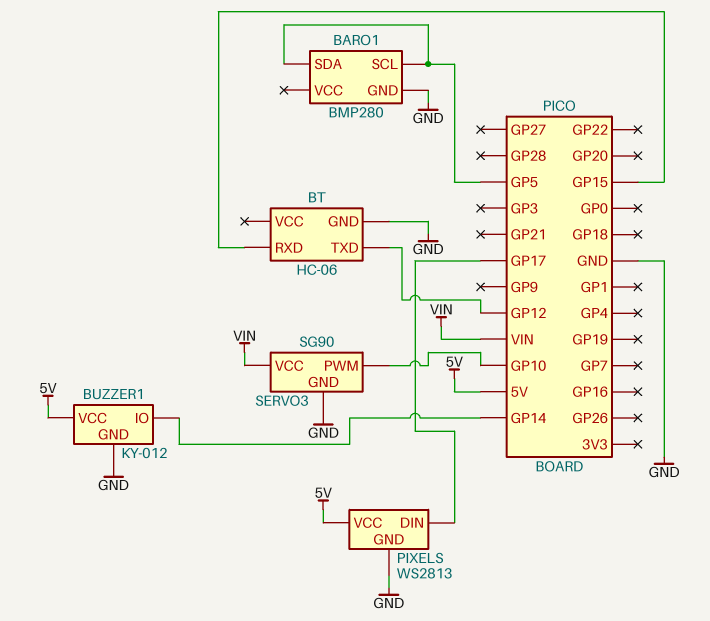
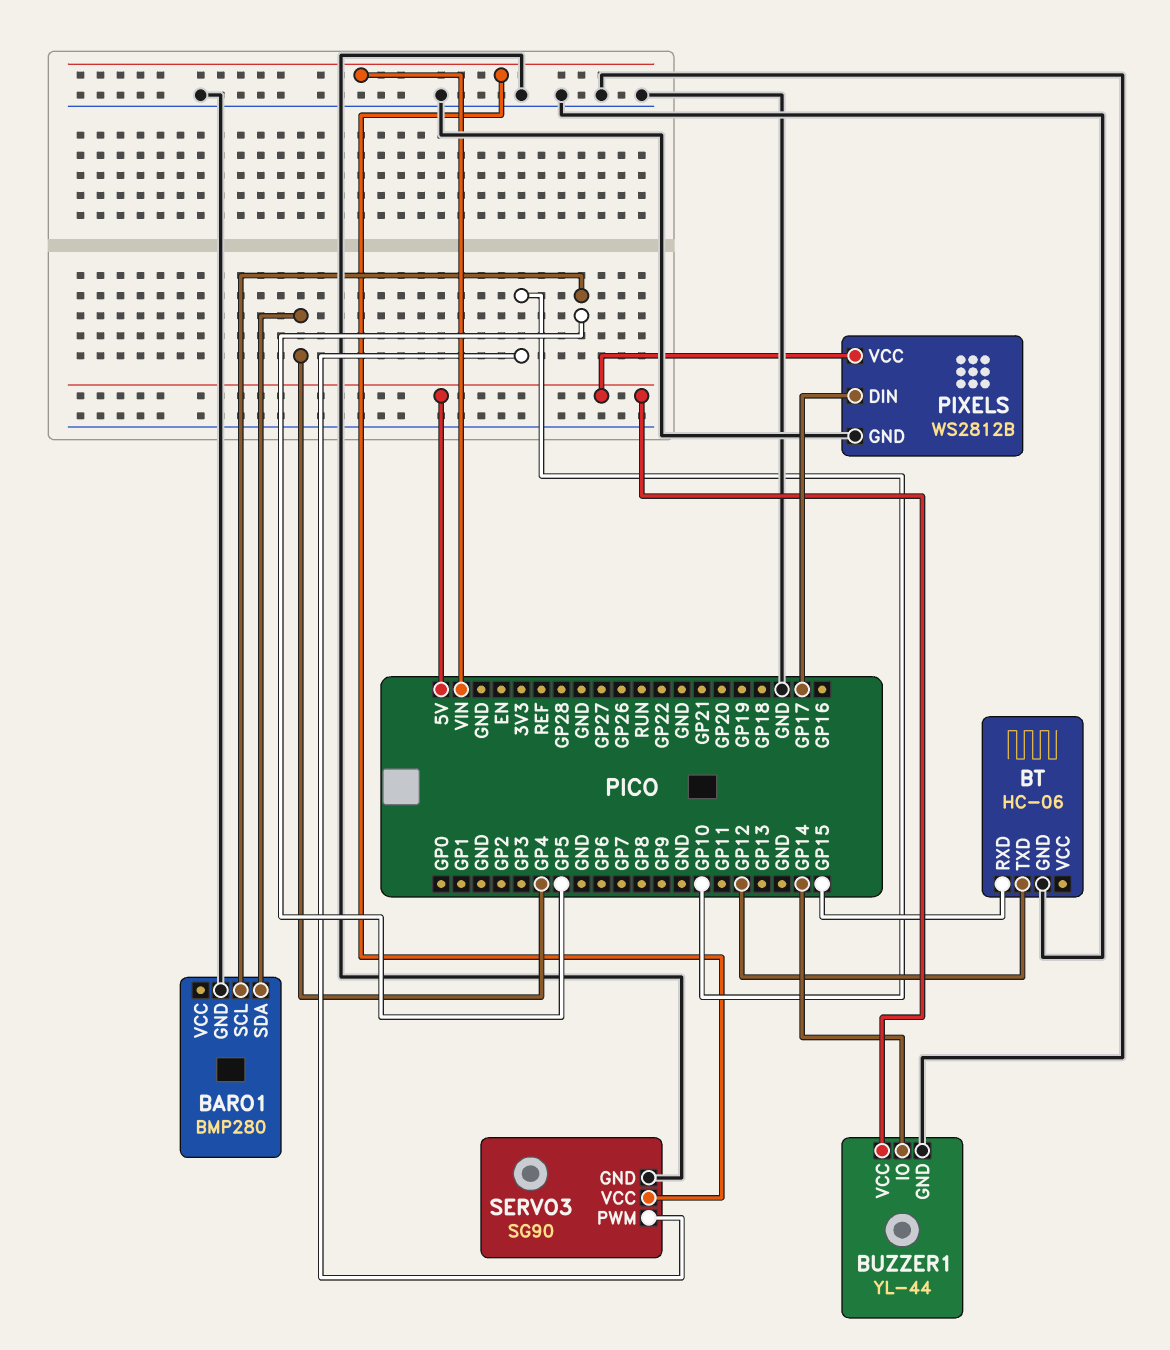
BARO1 pin SDA: GP5 -> GP4
BUZZER1: KY-012 -> YL-44
PIXELS: WS2813 -> WS2812B

